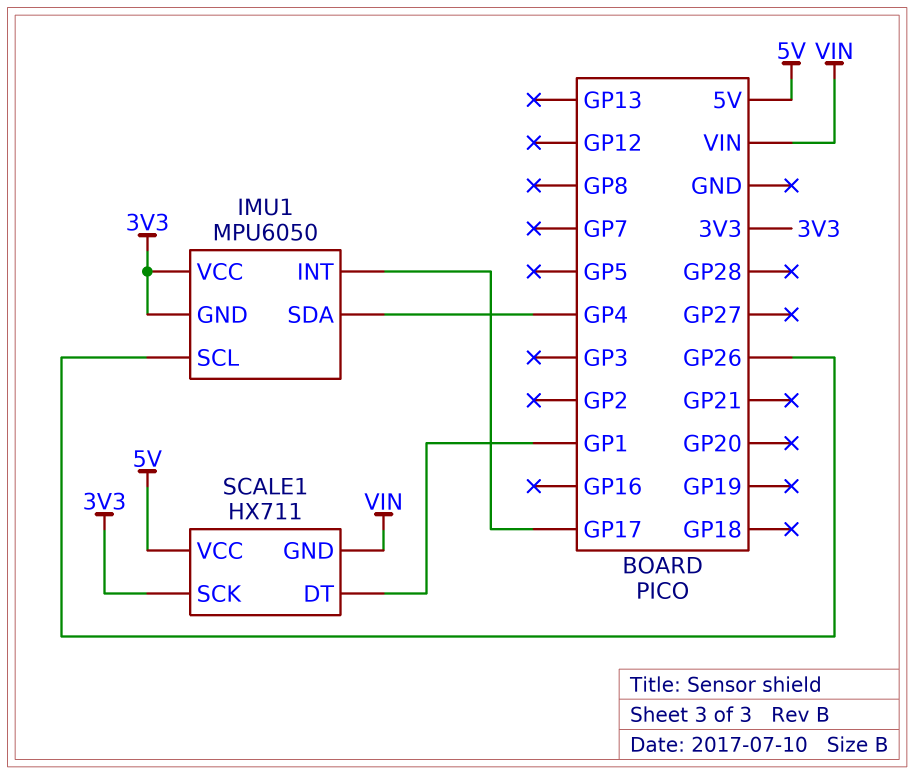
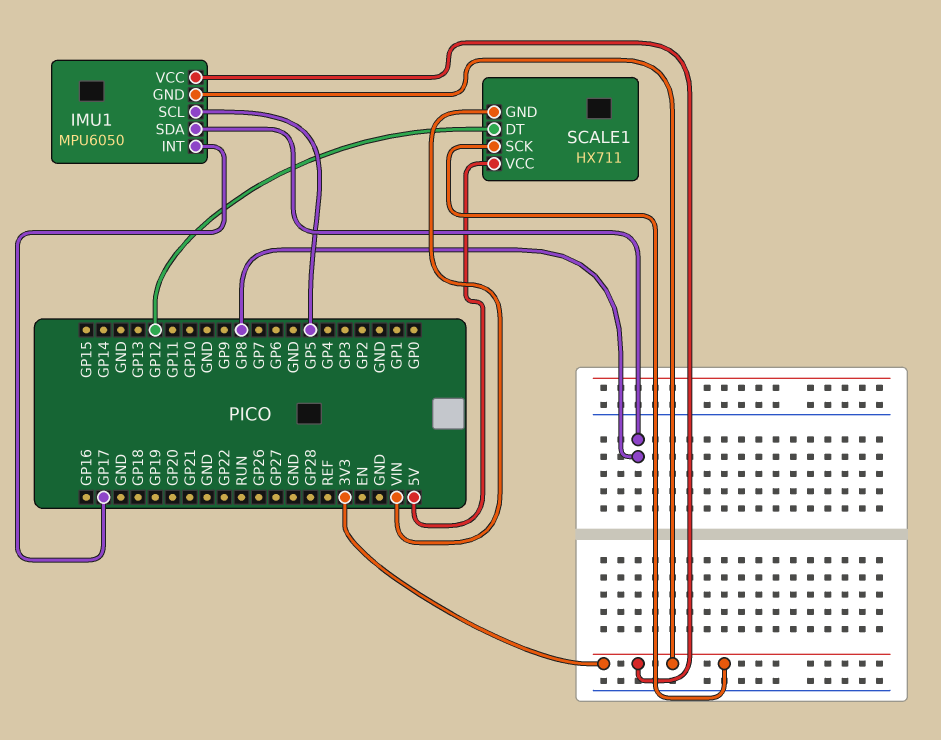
IMU1 pin SCL: GP26 -> GP5
IMU1 pin SDA: GP4 -> GP8
SCALE1 pin DT: GP1 -> GP12

